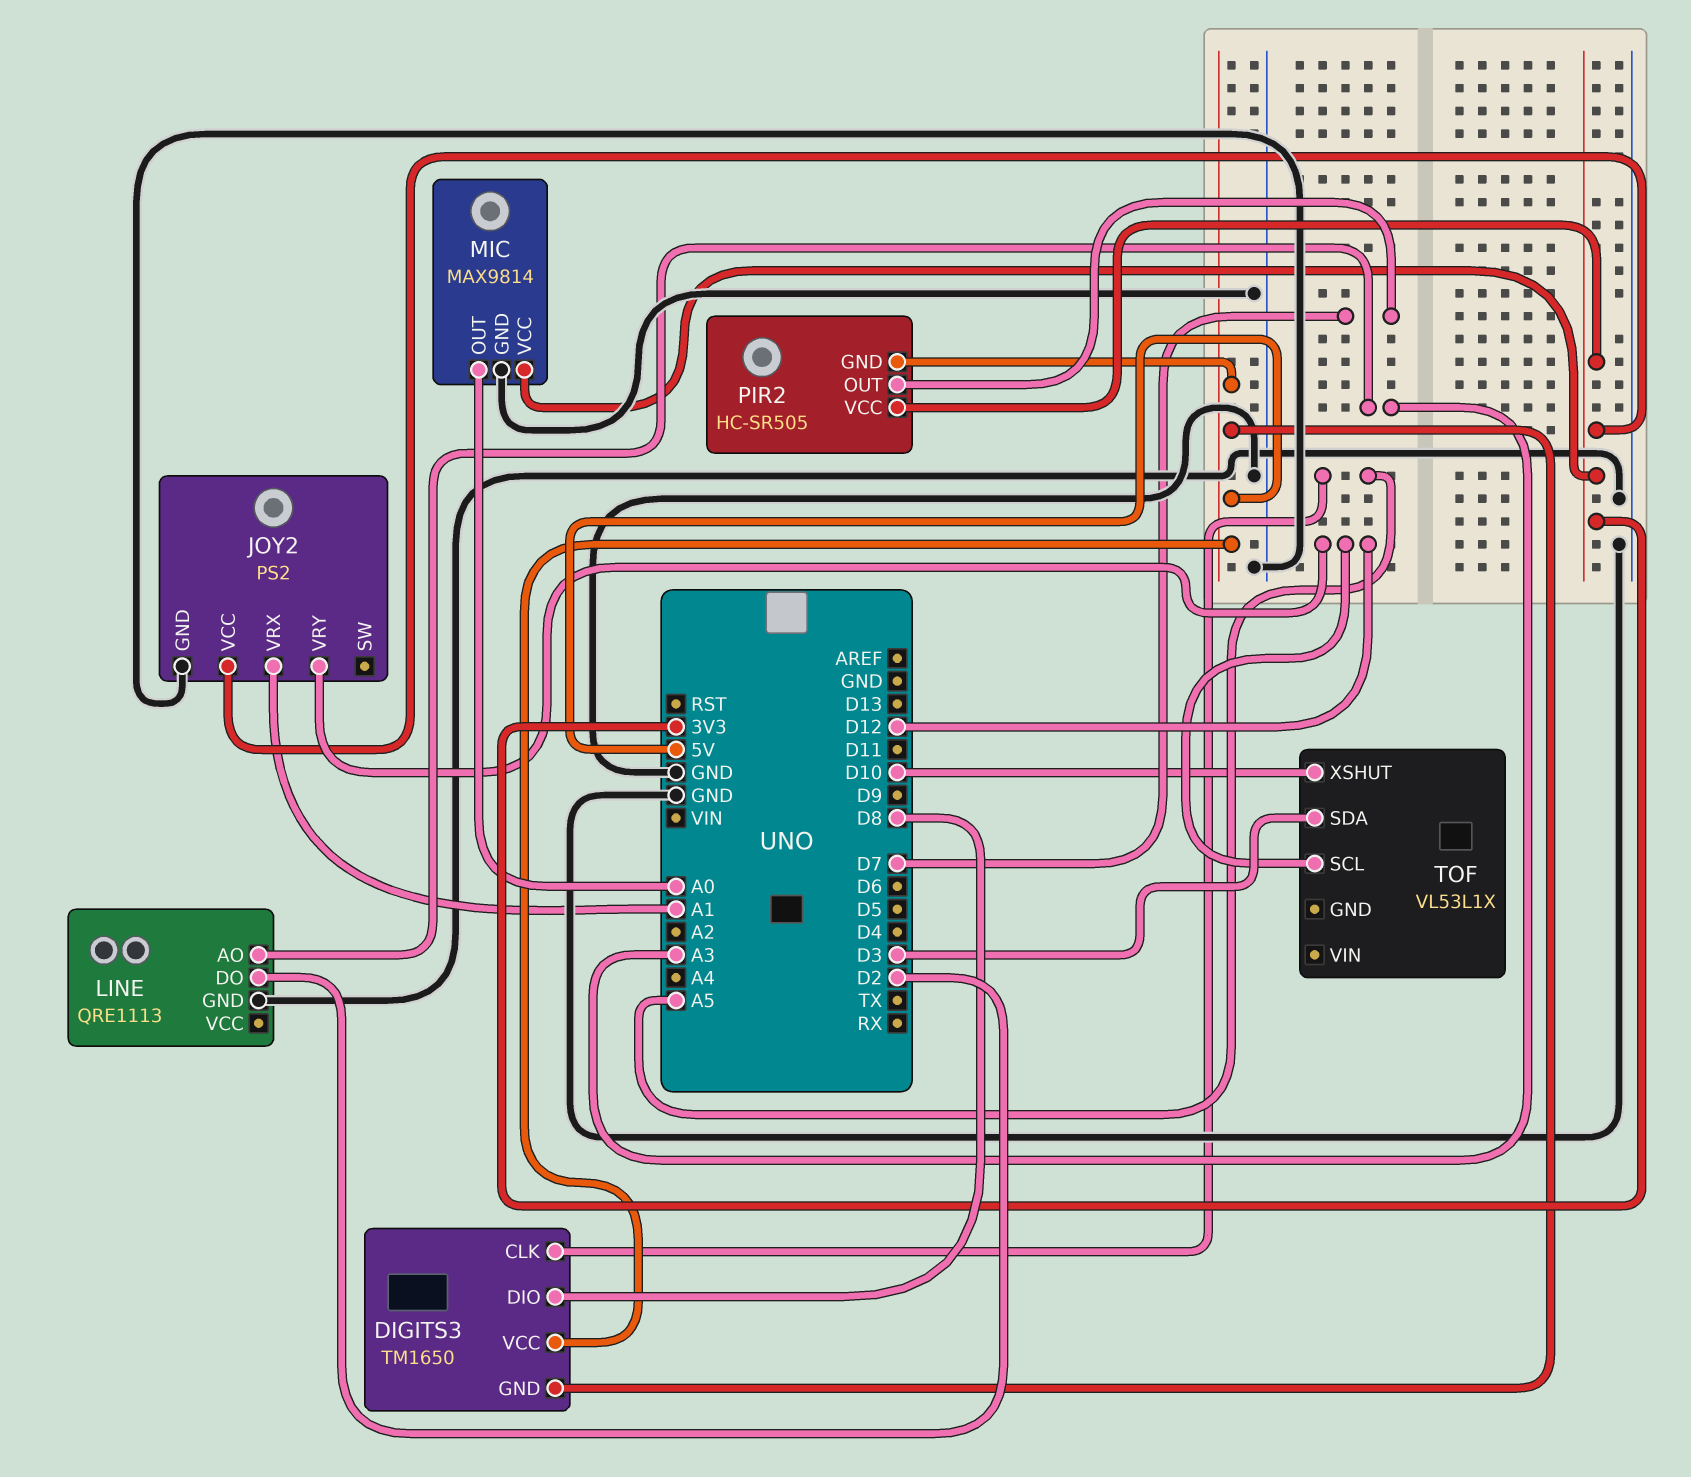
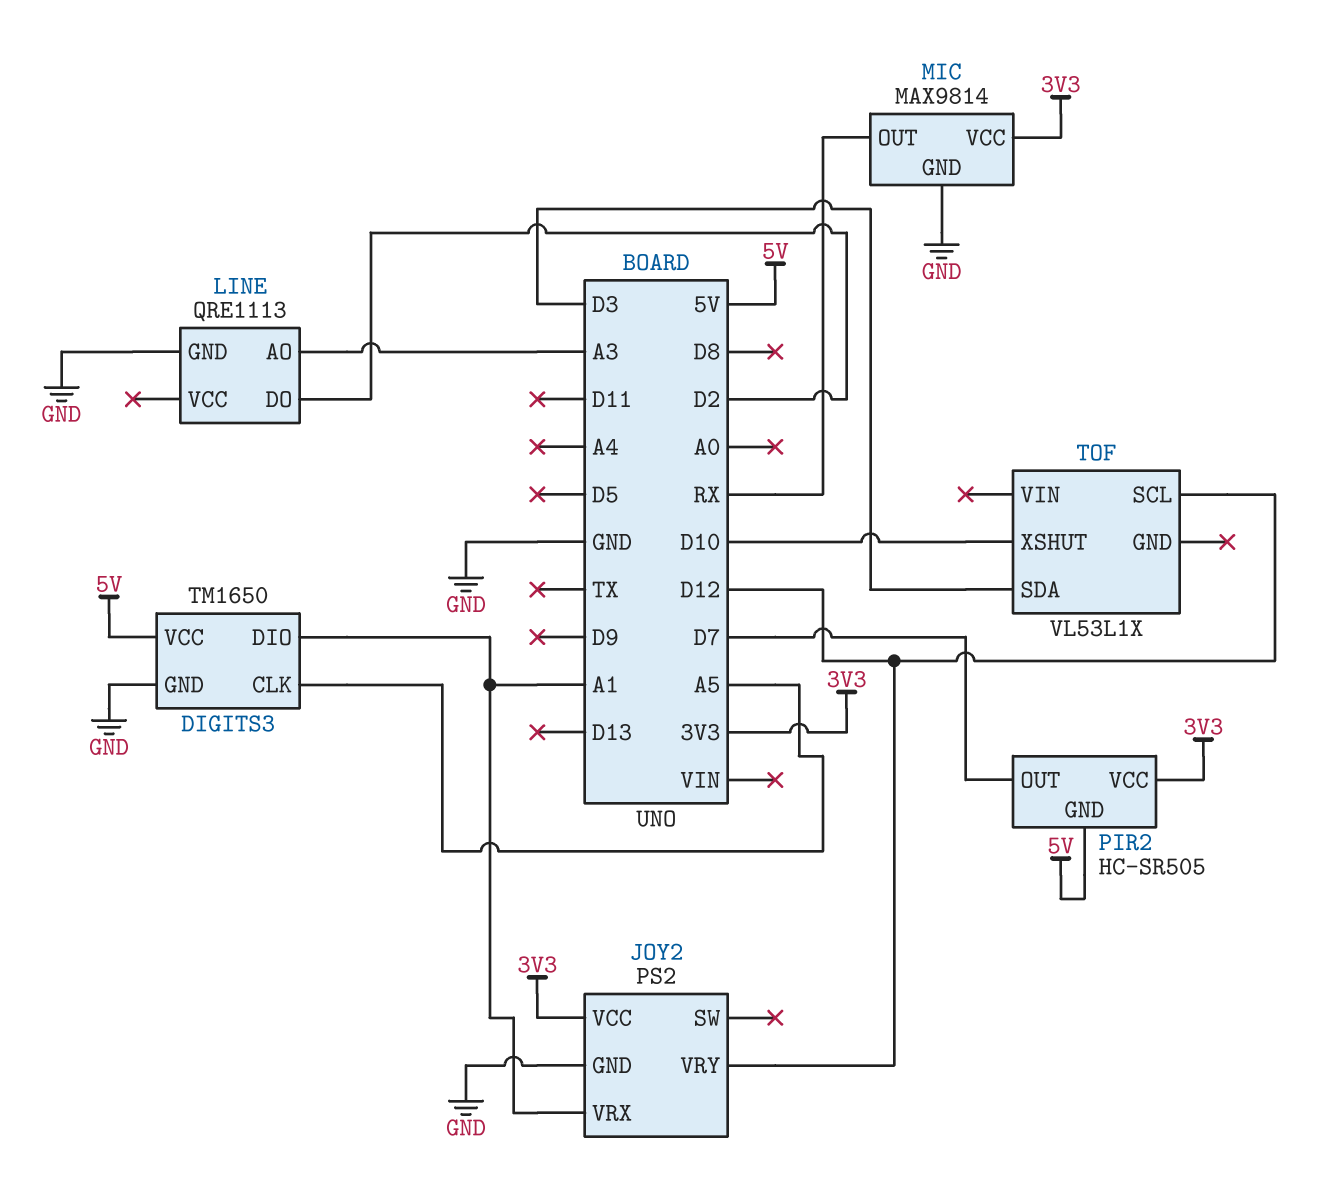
DIGITS3 pin DIO: D8 -> A1
DIGITS3 pin GND: 5V -> GND
MIC pin OUT: A0 -> RX

